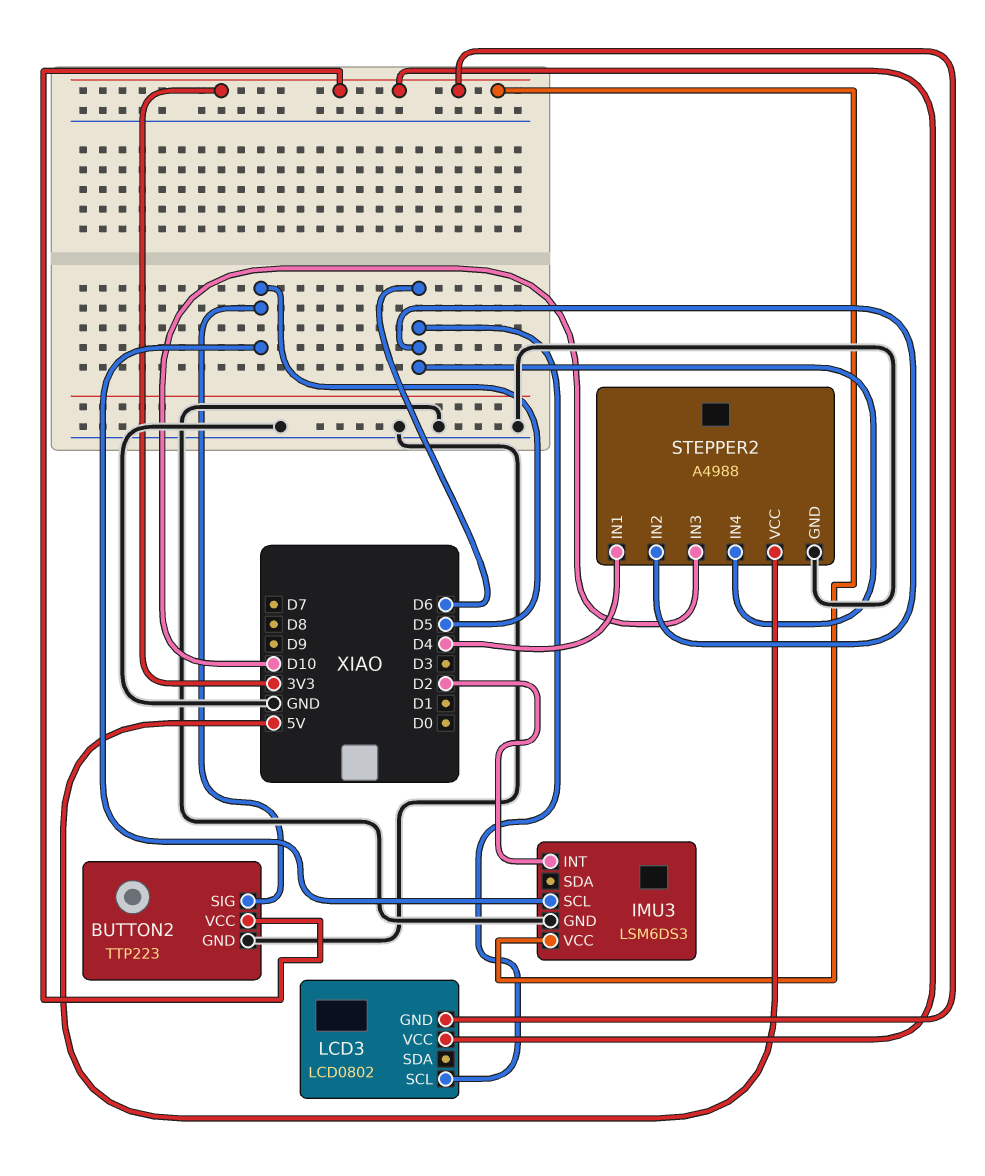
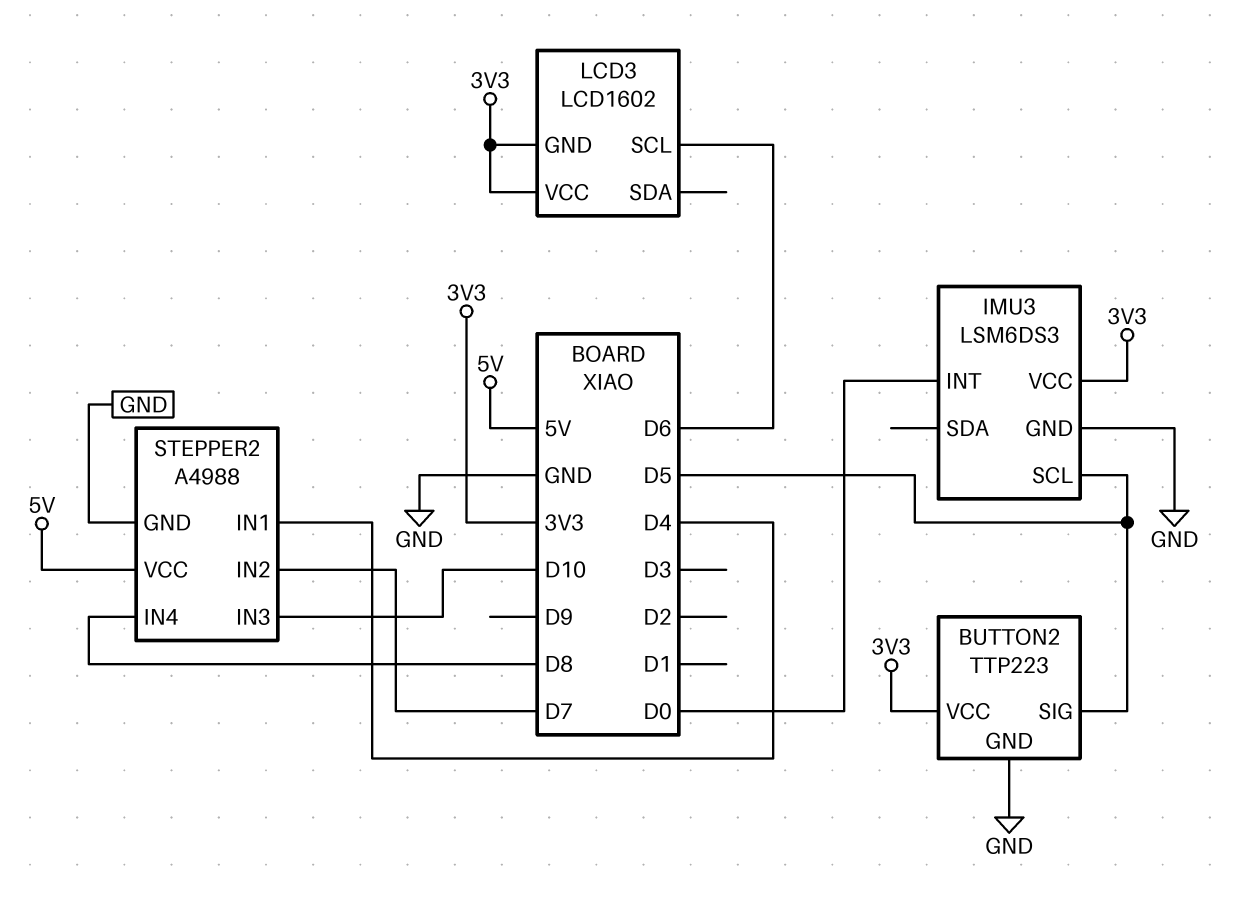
IMU3 pin INT: D2 -> D0
LCD3: LCD0802 -> LCD1602
STEPPER2 pin IN2: D6 -> D7
STEPPER2 pin IN4: D6 -> D8

